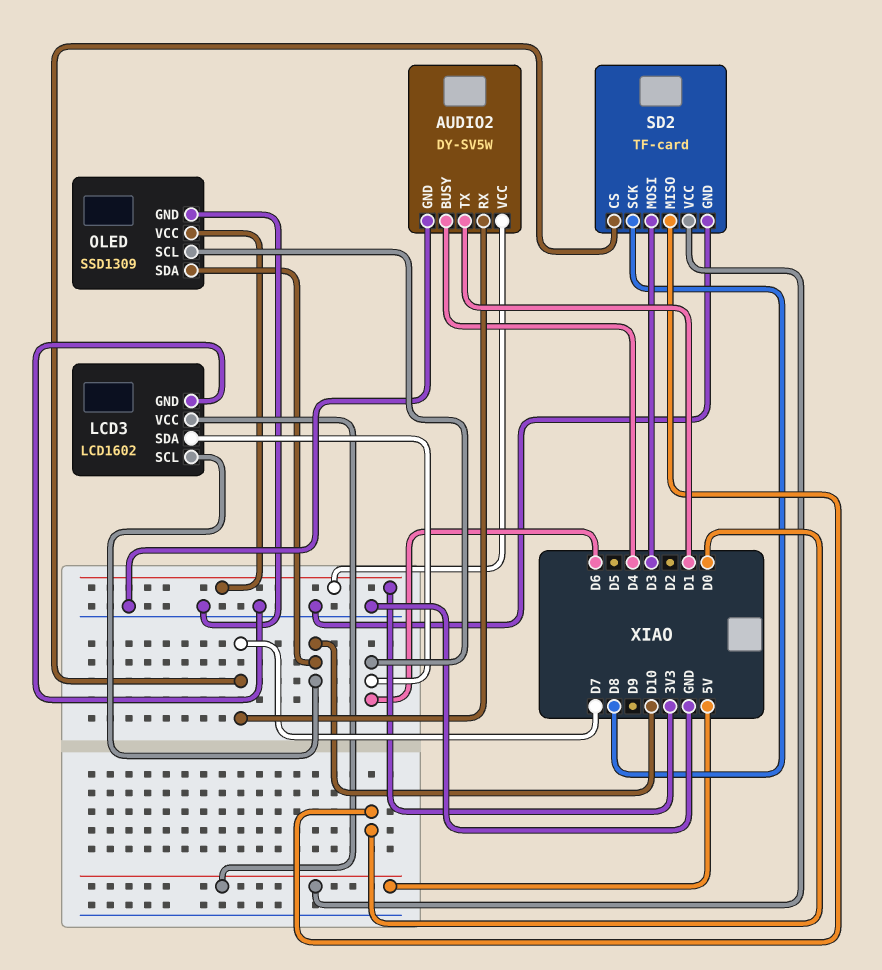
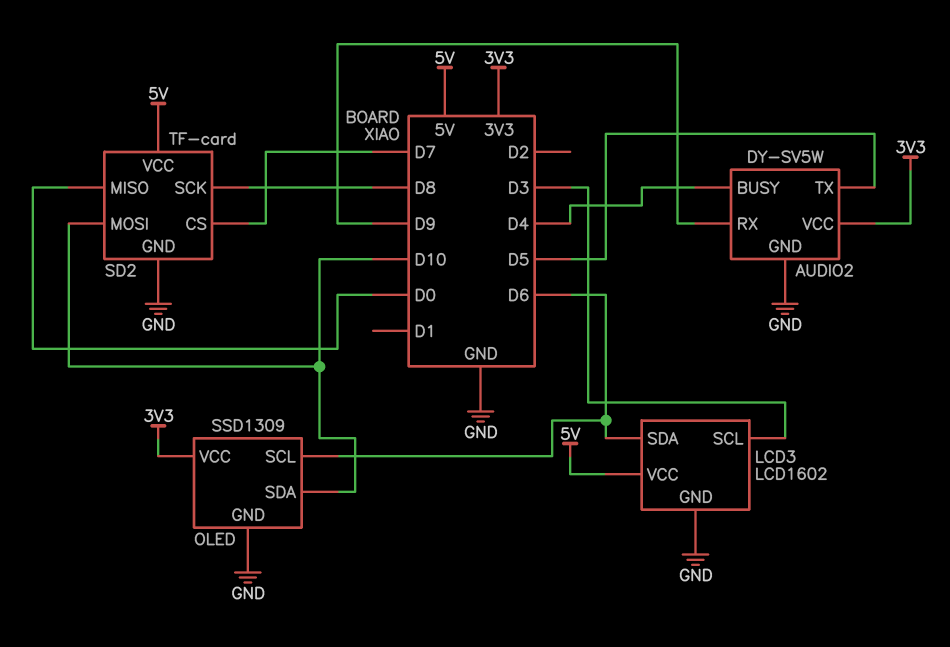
AUDIO2 pin RX: D7 -> D9
AUDIO2 pin TX: D1 -> D5
LCD3 pin SCL: D10 -> D3
SD2 pin MOSI: D3 -> D10

